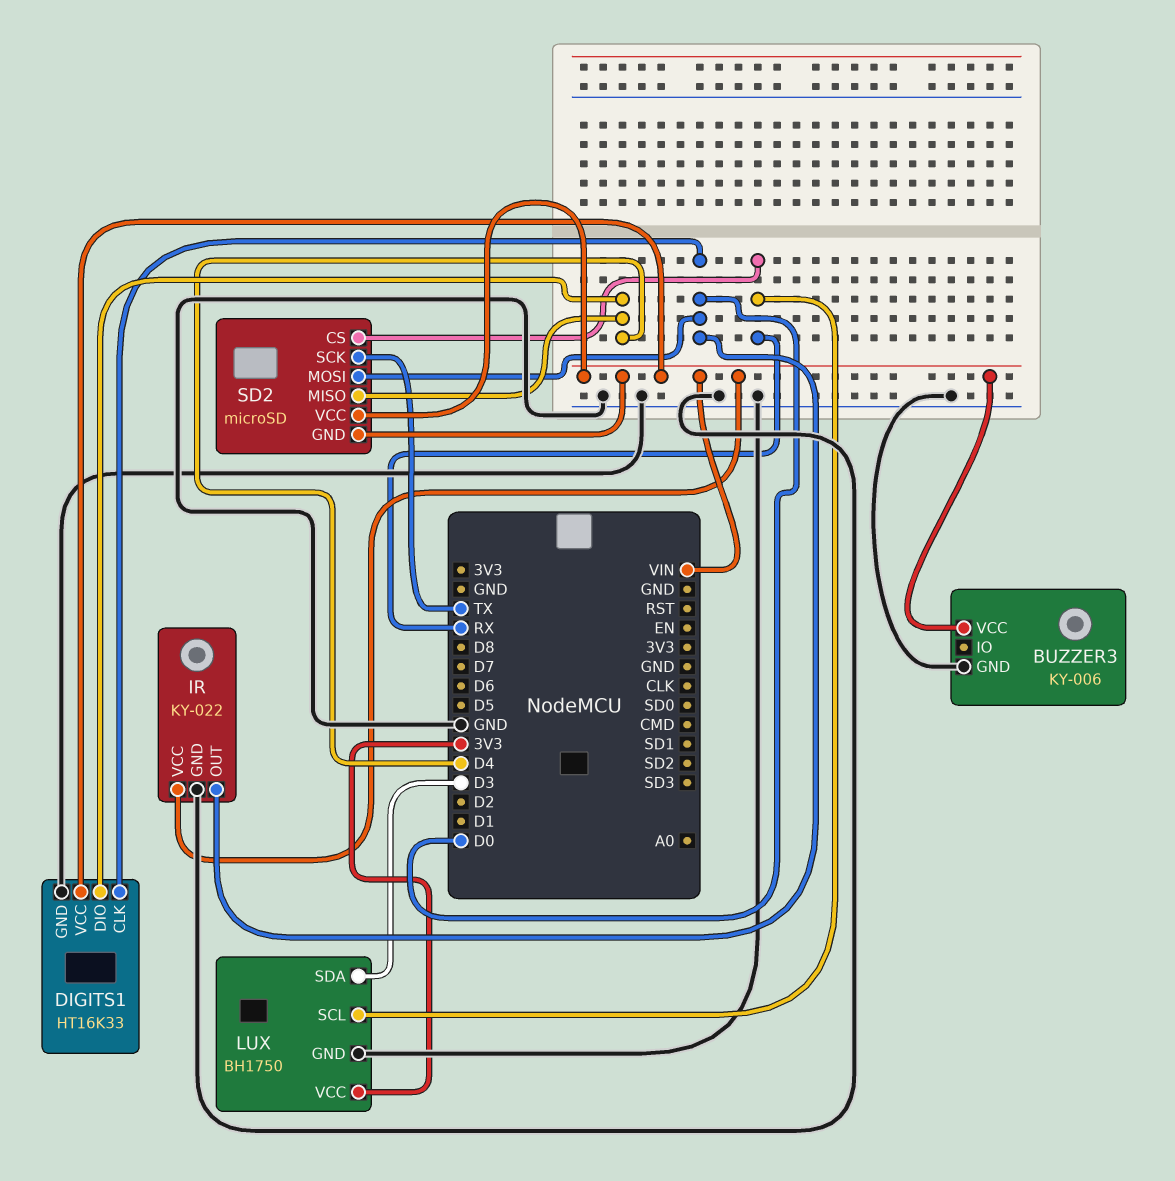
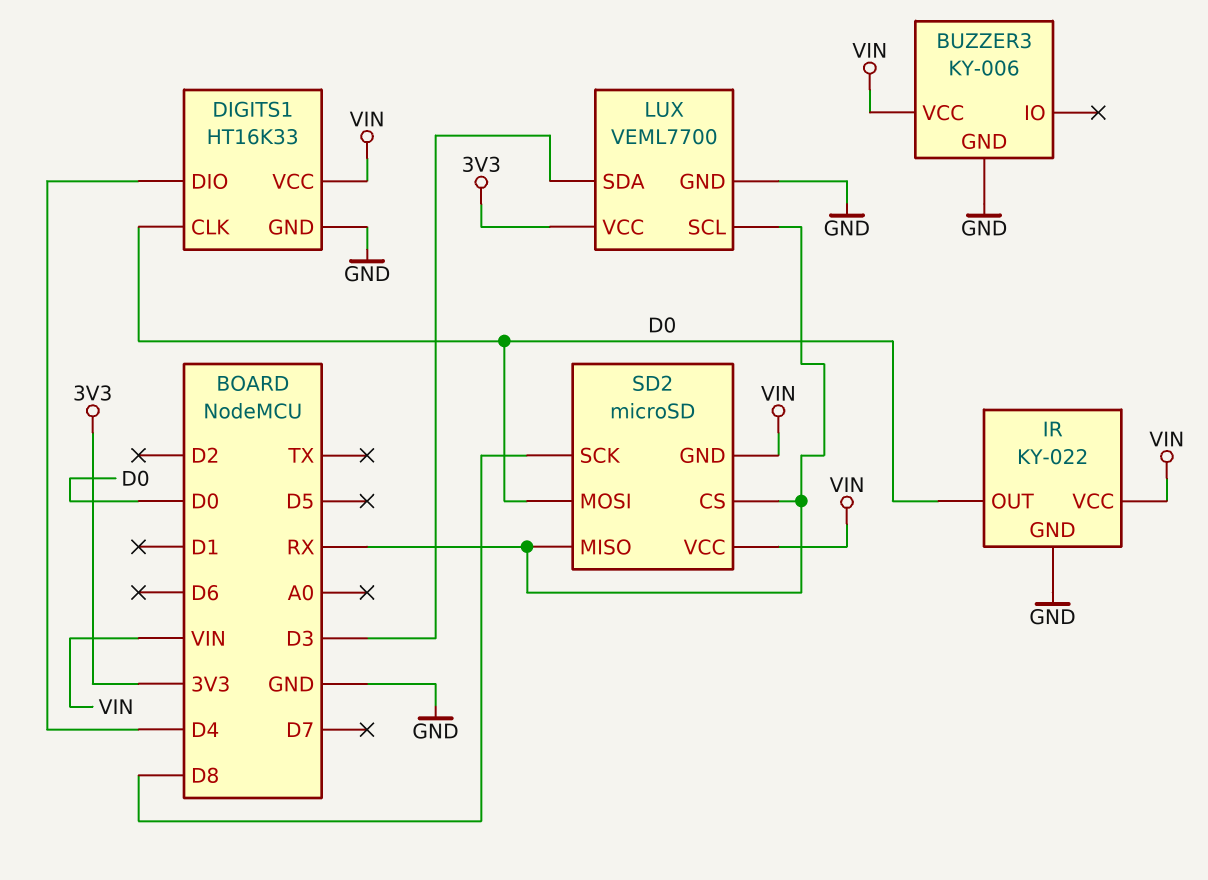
LUX: BH1750 -> VEML7700
SD2 pin MISO: D4 -> RX
SD2 pin SCK: TX -> D8

